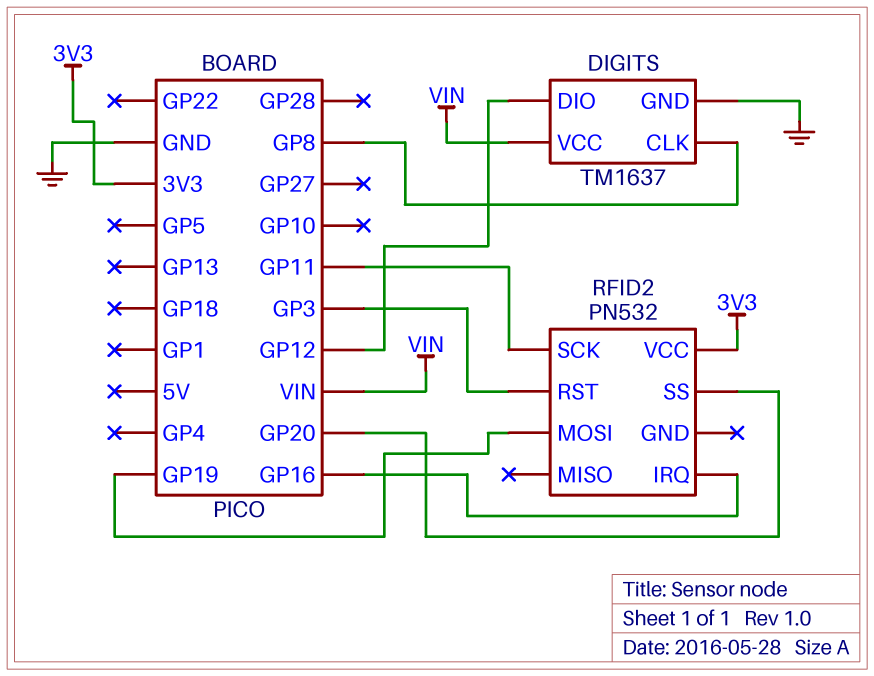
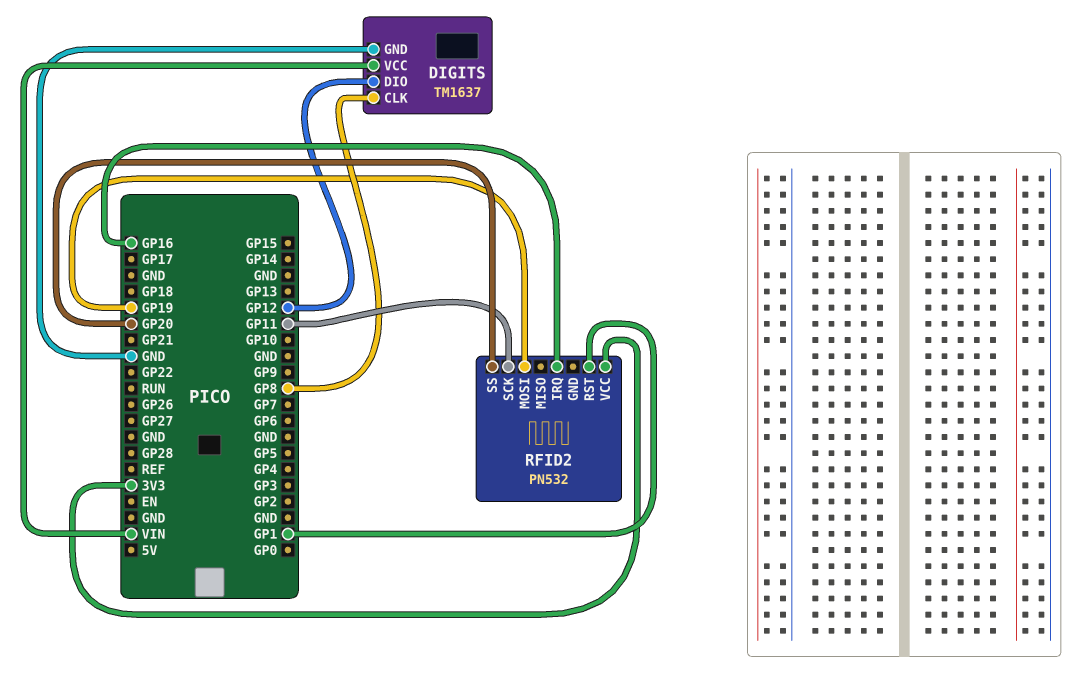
RFID2 pin RST: GP3 -> GP1

